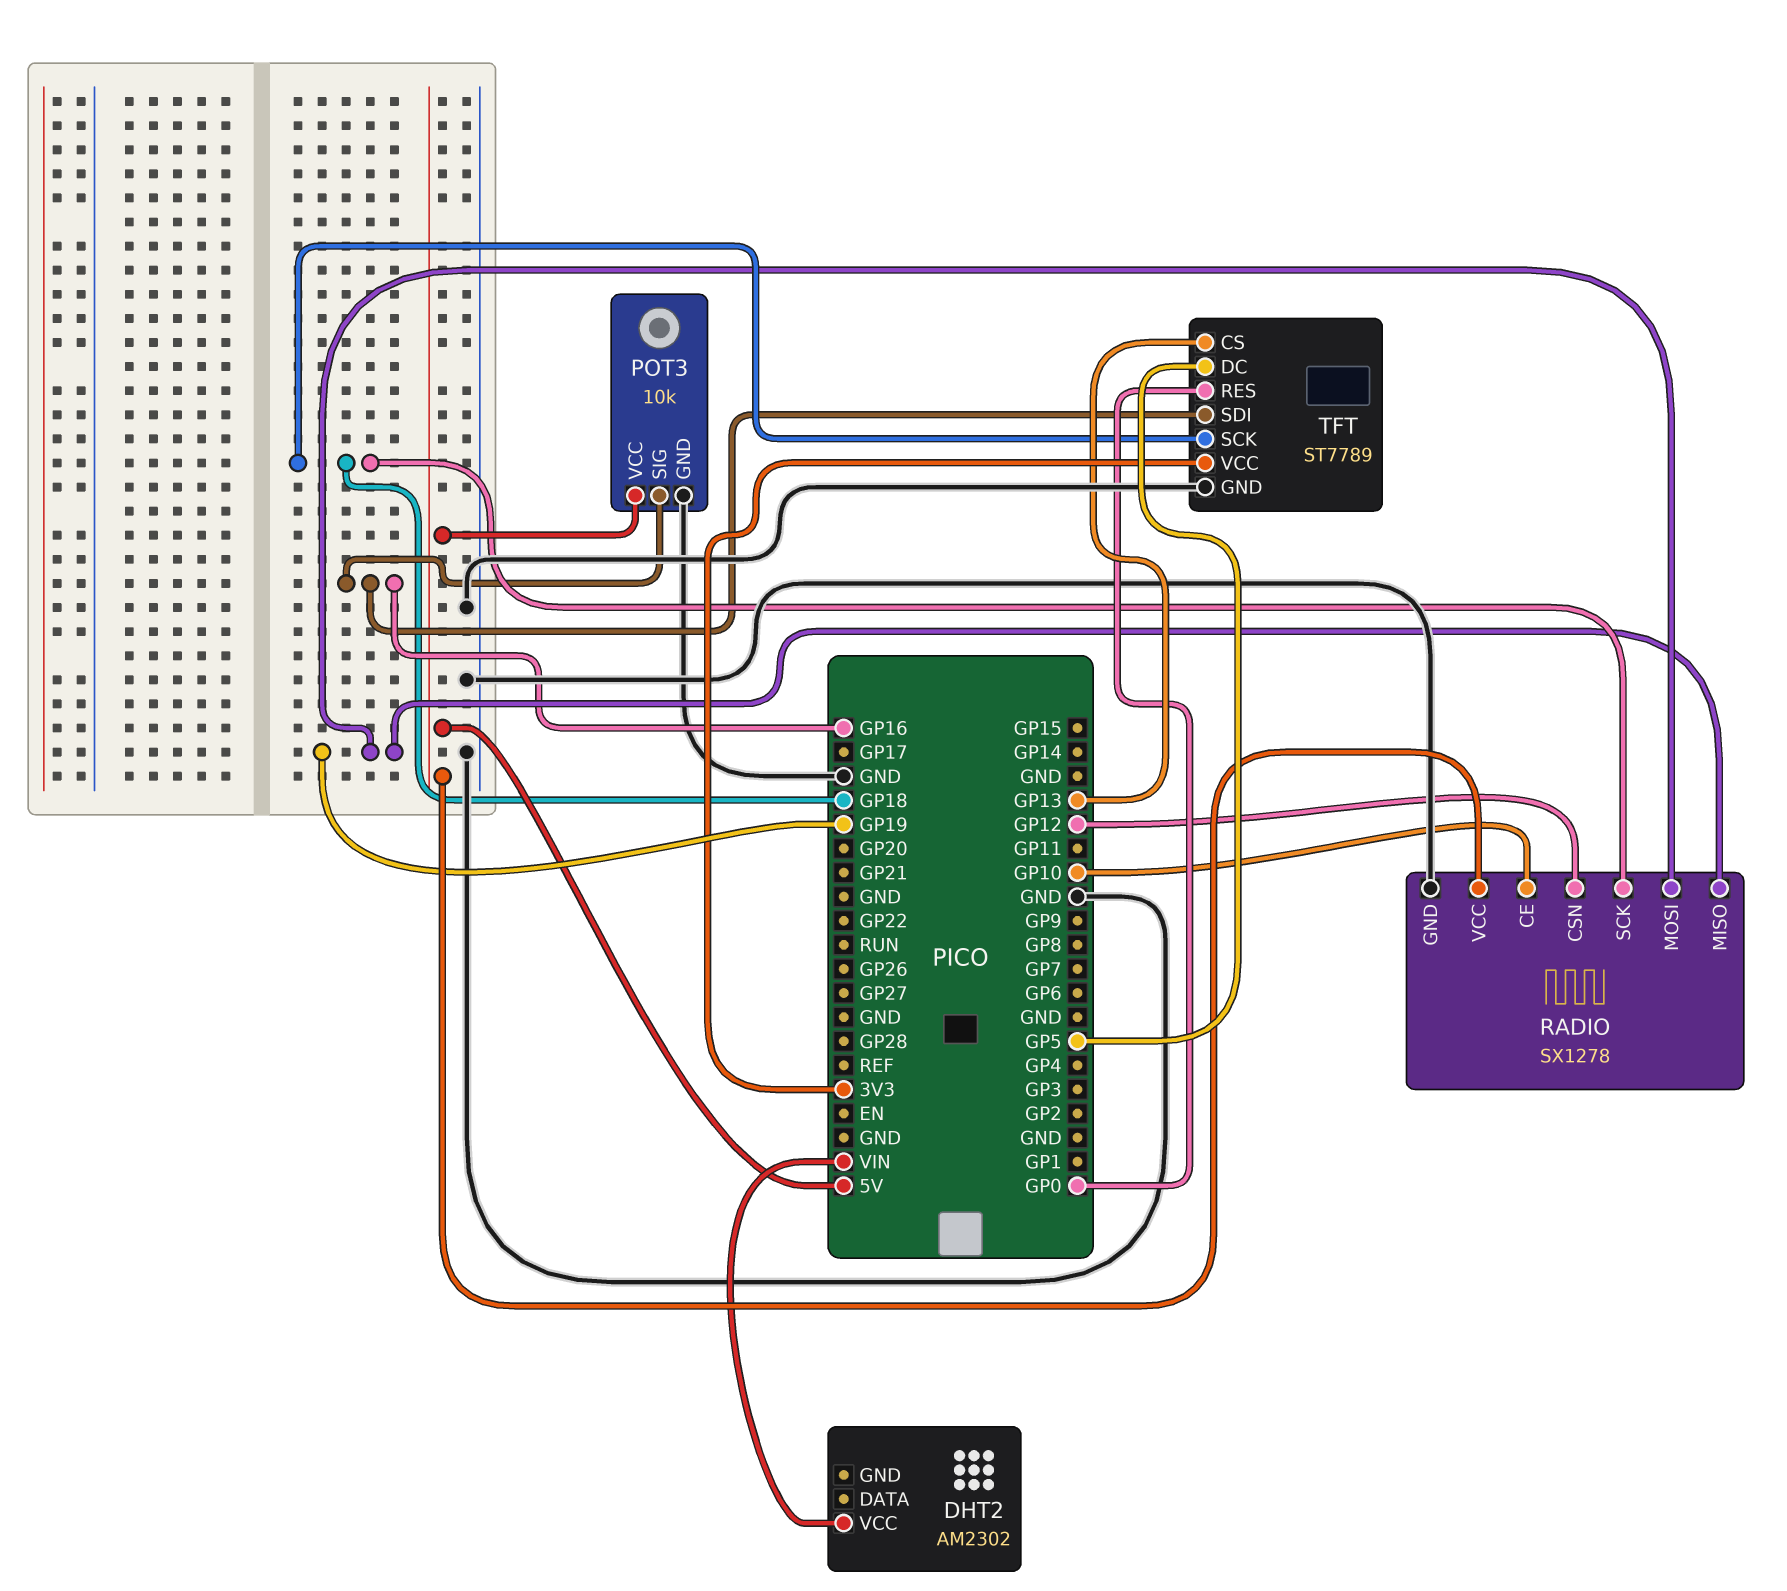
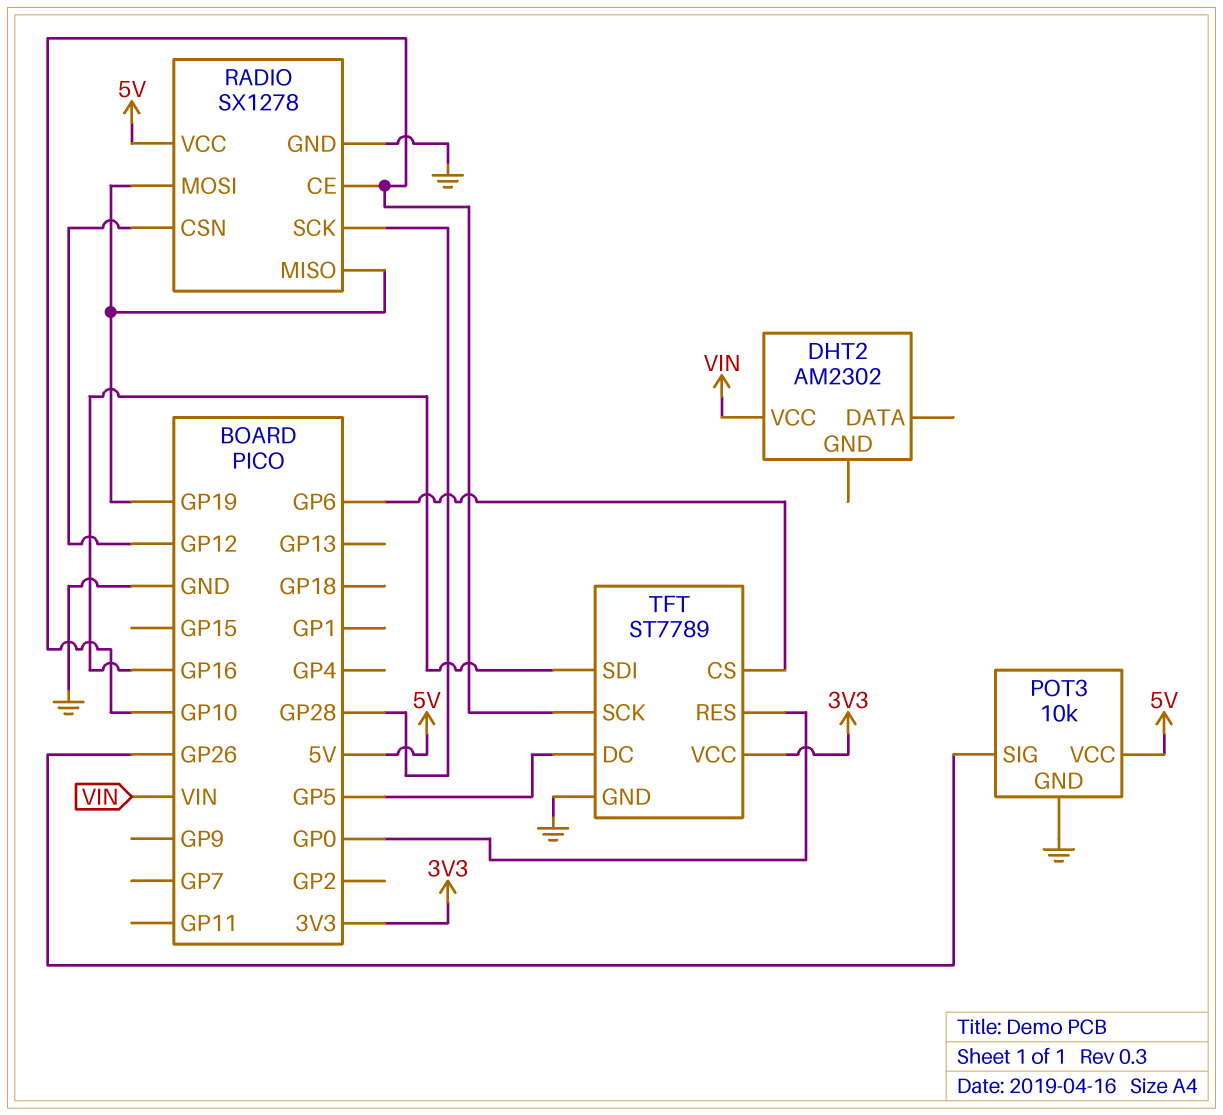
POT3 pin SIG: GP16 -> GP26
RADIO pin SCK: GP18 -> GP28
TFT pin CS: GP13 -> GP6
TFT pin SCK: GP18 -> GP10

